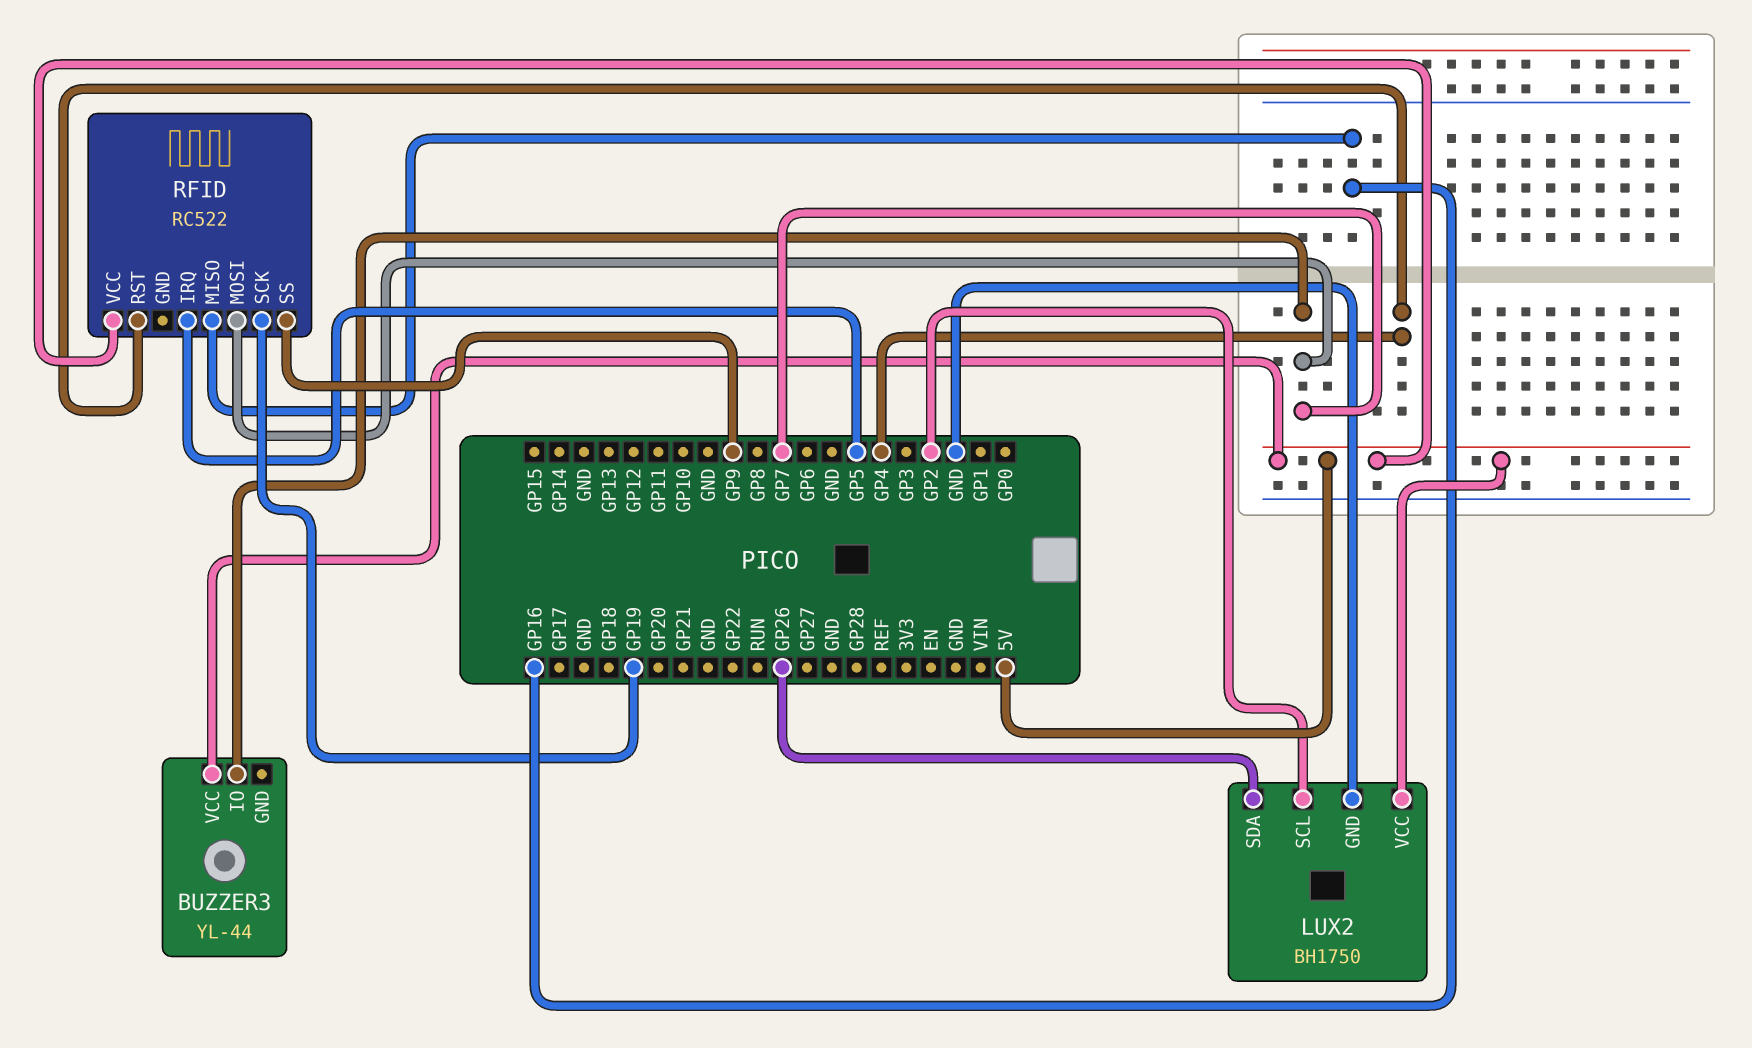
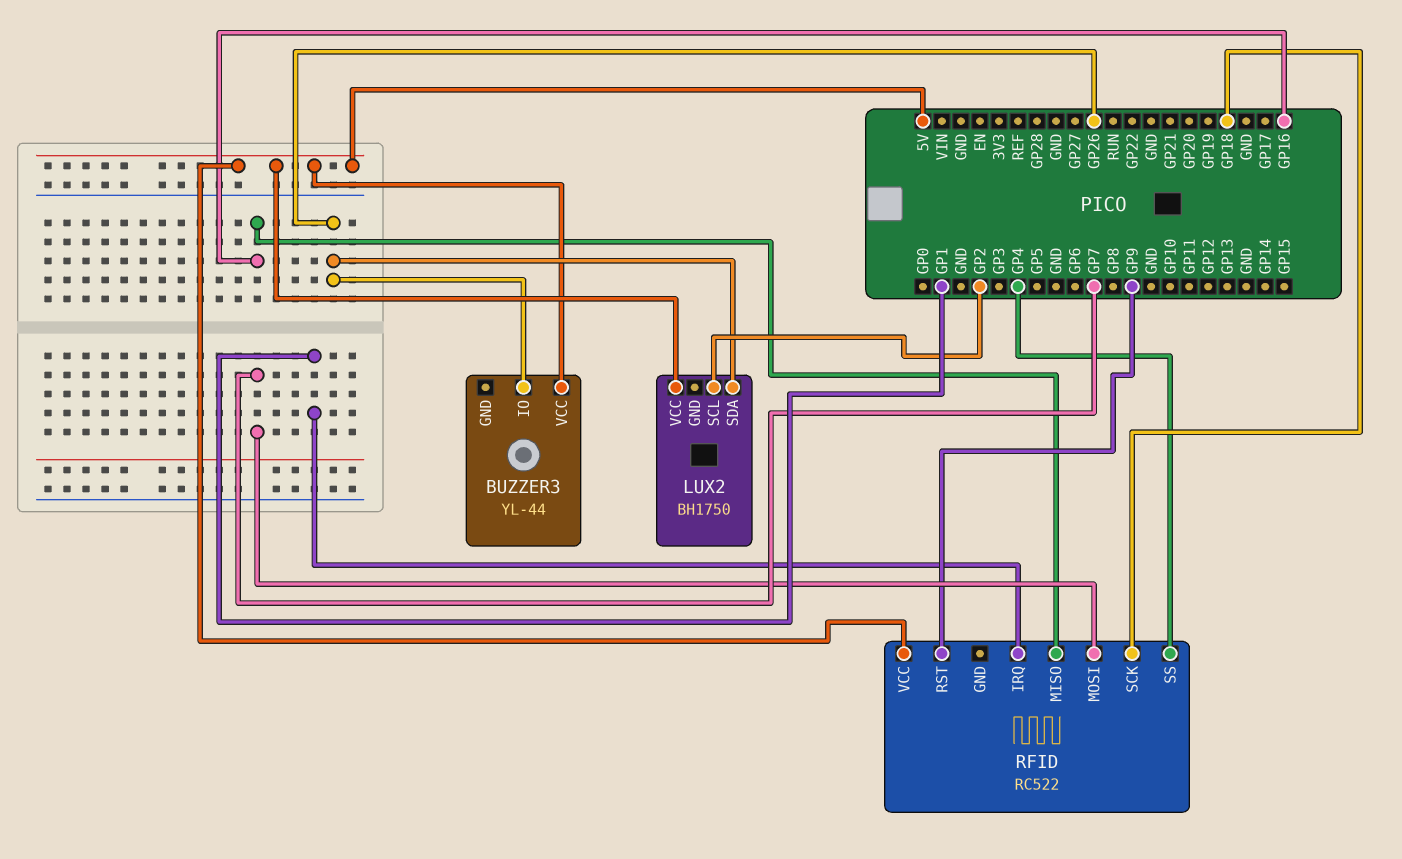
BUZZER3 pin IO: GP7 -> GP26
LUX2 pin GND: GND -> none
RFID pin IRQ: GP5 -> GP1
RFID pin RST: GP4 -> GP9
RFID pin SCK: GP19 -> GP18
RFID pin SS: GP9 -> GP4

